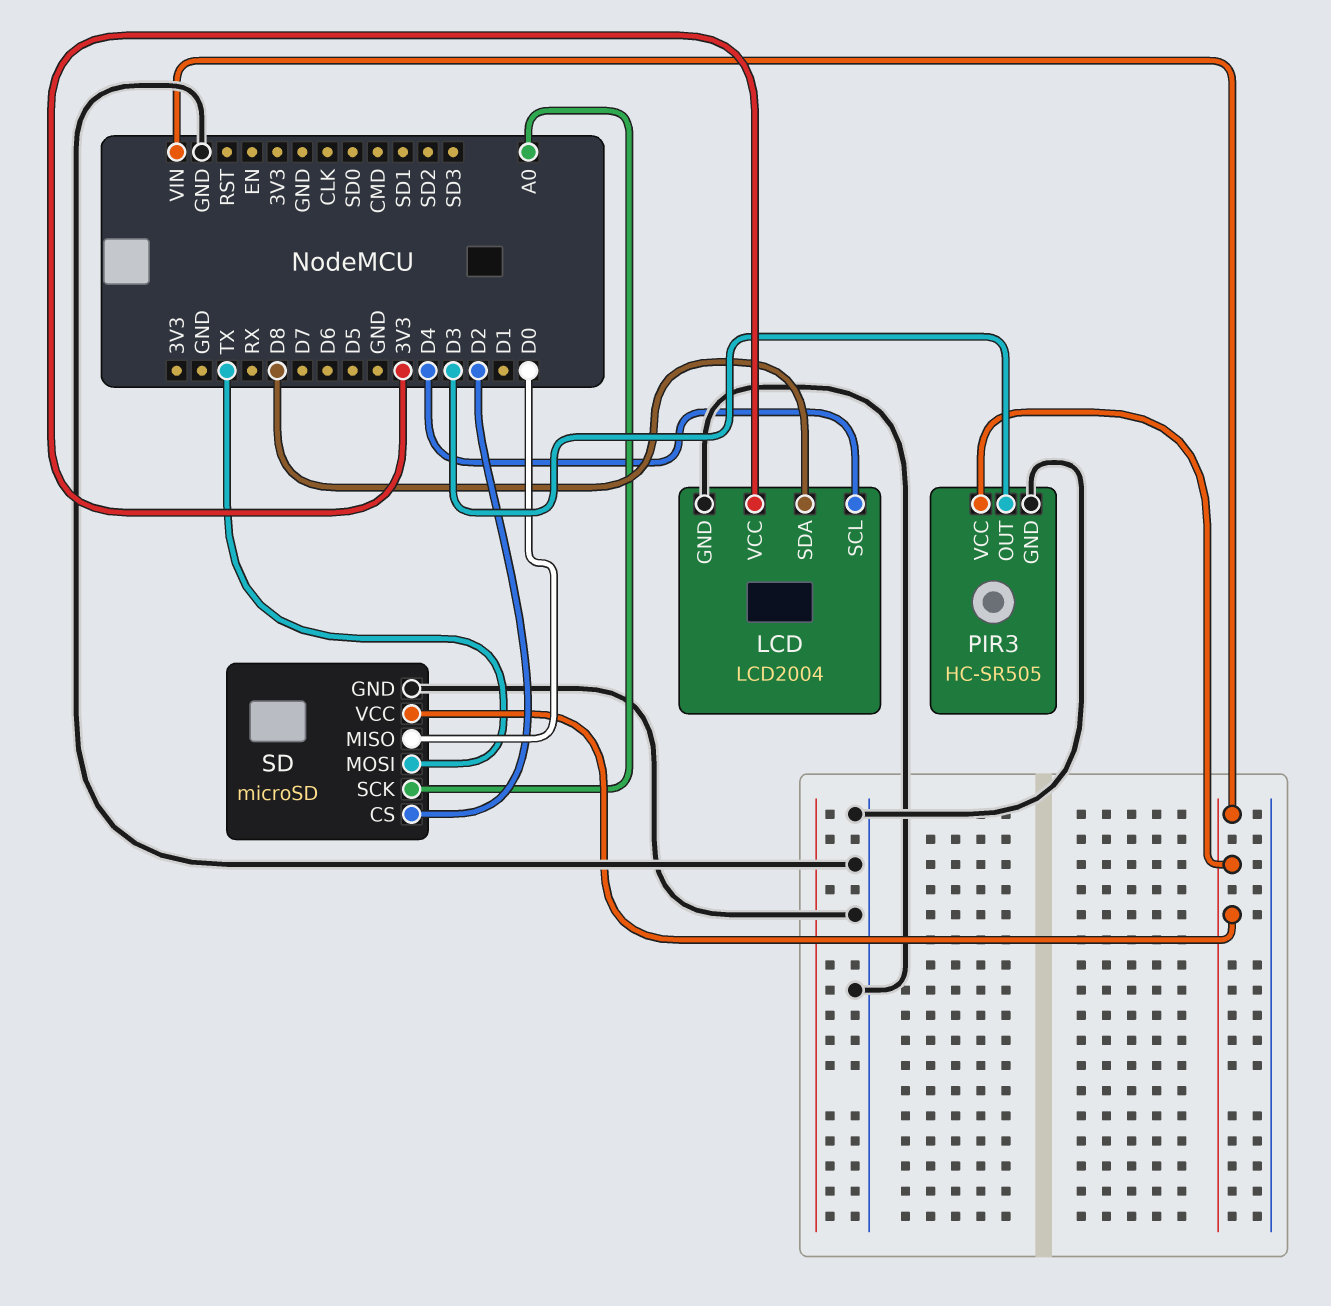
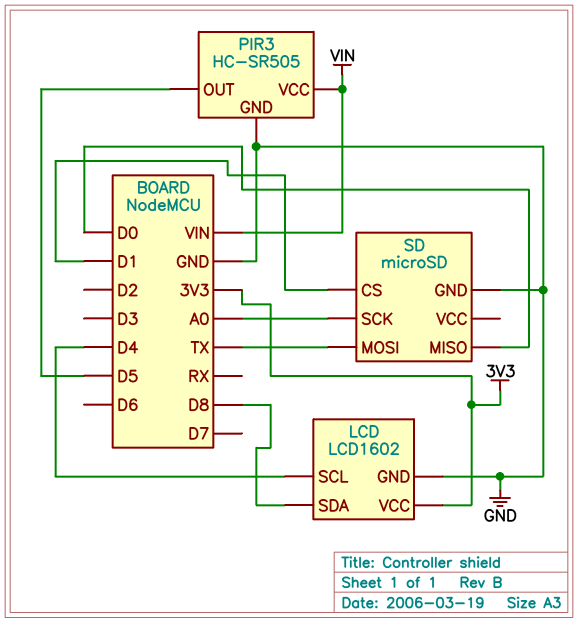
LCD: LCD2004 -> LCD1602
PIR3 pin OUT: D3 -> D5
SD pin CS: D2 -> D1
SD pin VCC: VIN -> none

